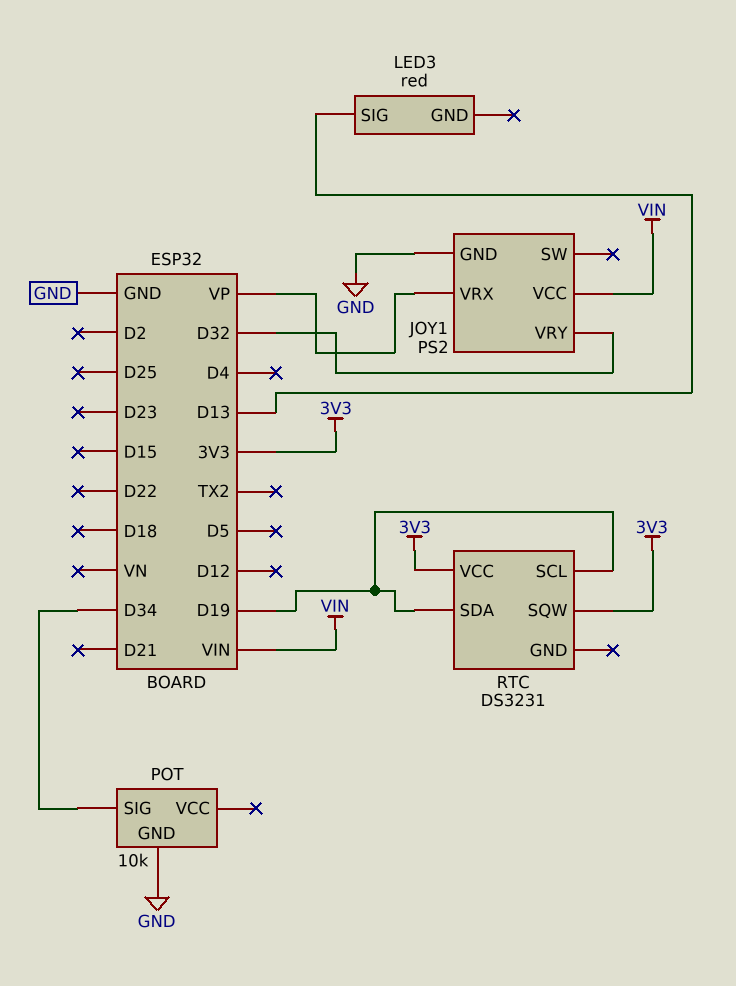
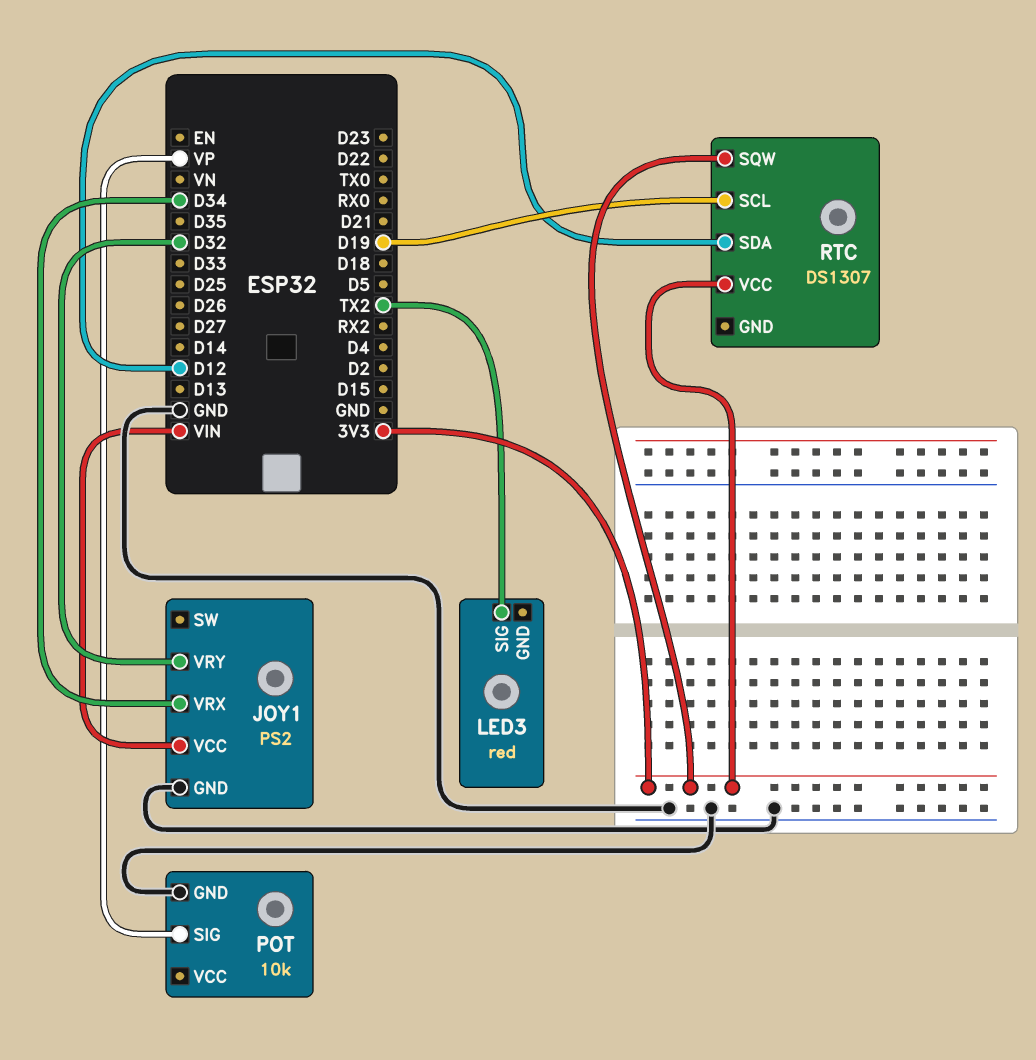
JOY1 pin VRX: VP -> D34
LED3 pin SIG: D13 -> TX2
POT pin SIG: D34 -> VP
RTC: DS3231 -> DS1307
RTC pin SDA: D19 -> D12

